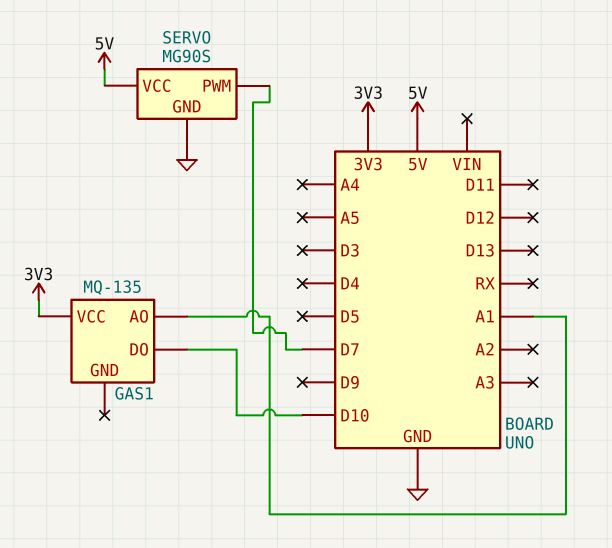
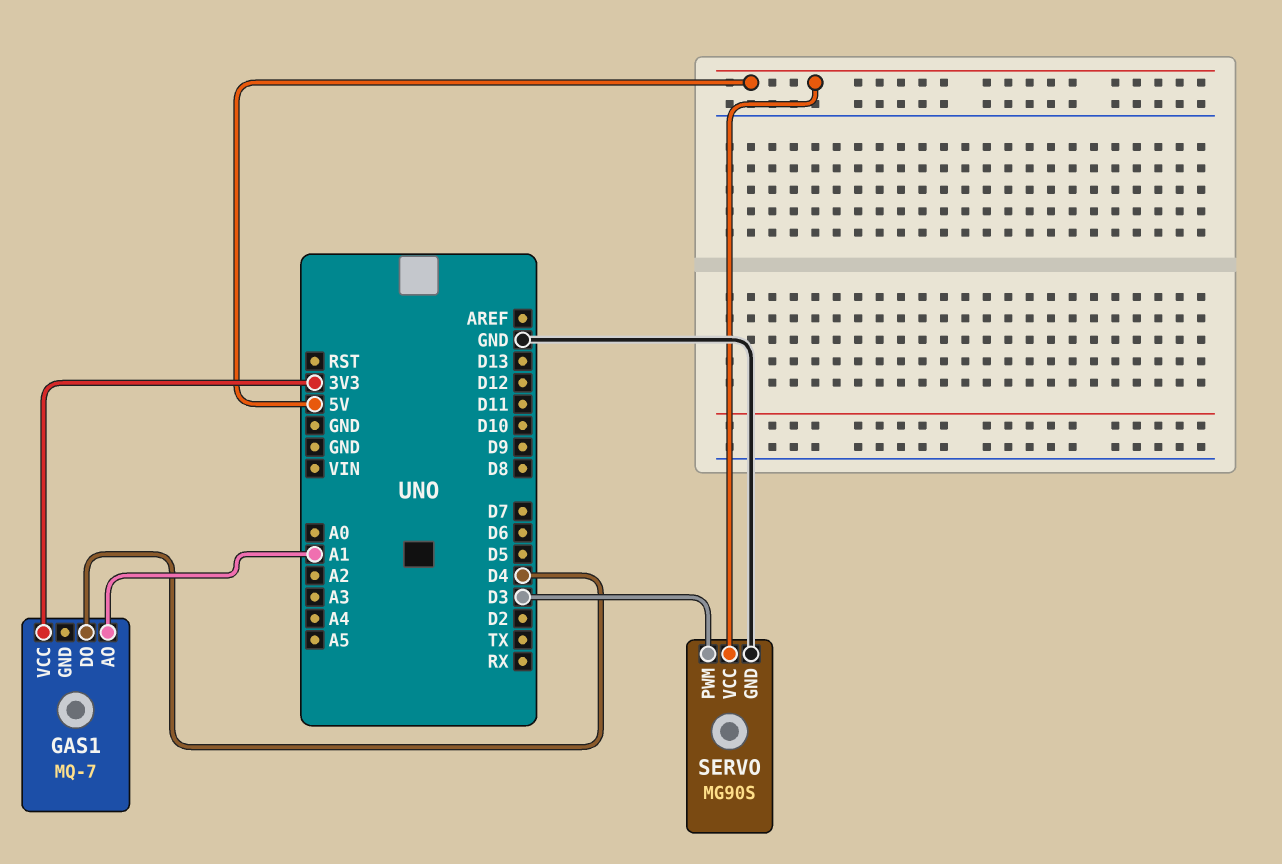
GAS1: MQ-135 -> MQ-7
GAS1 pin DO: D10 -> D4
SERVO pin PWM: D7 -> D3

